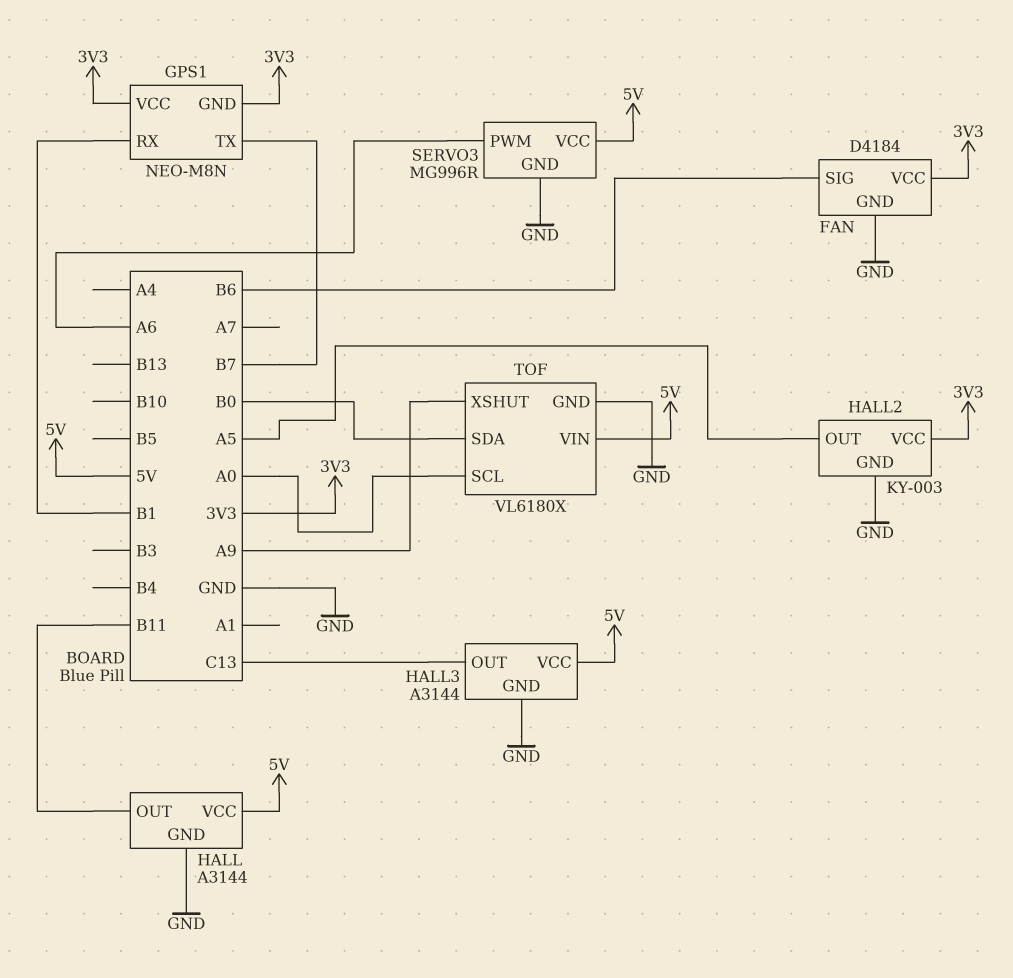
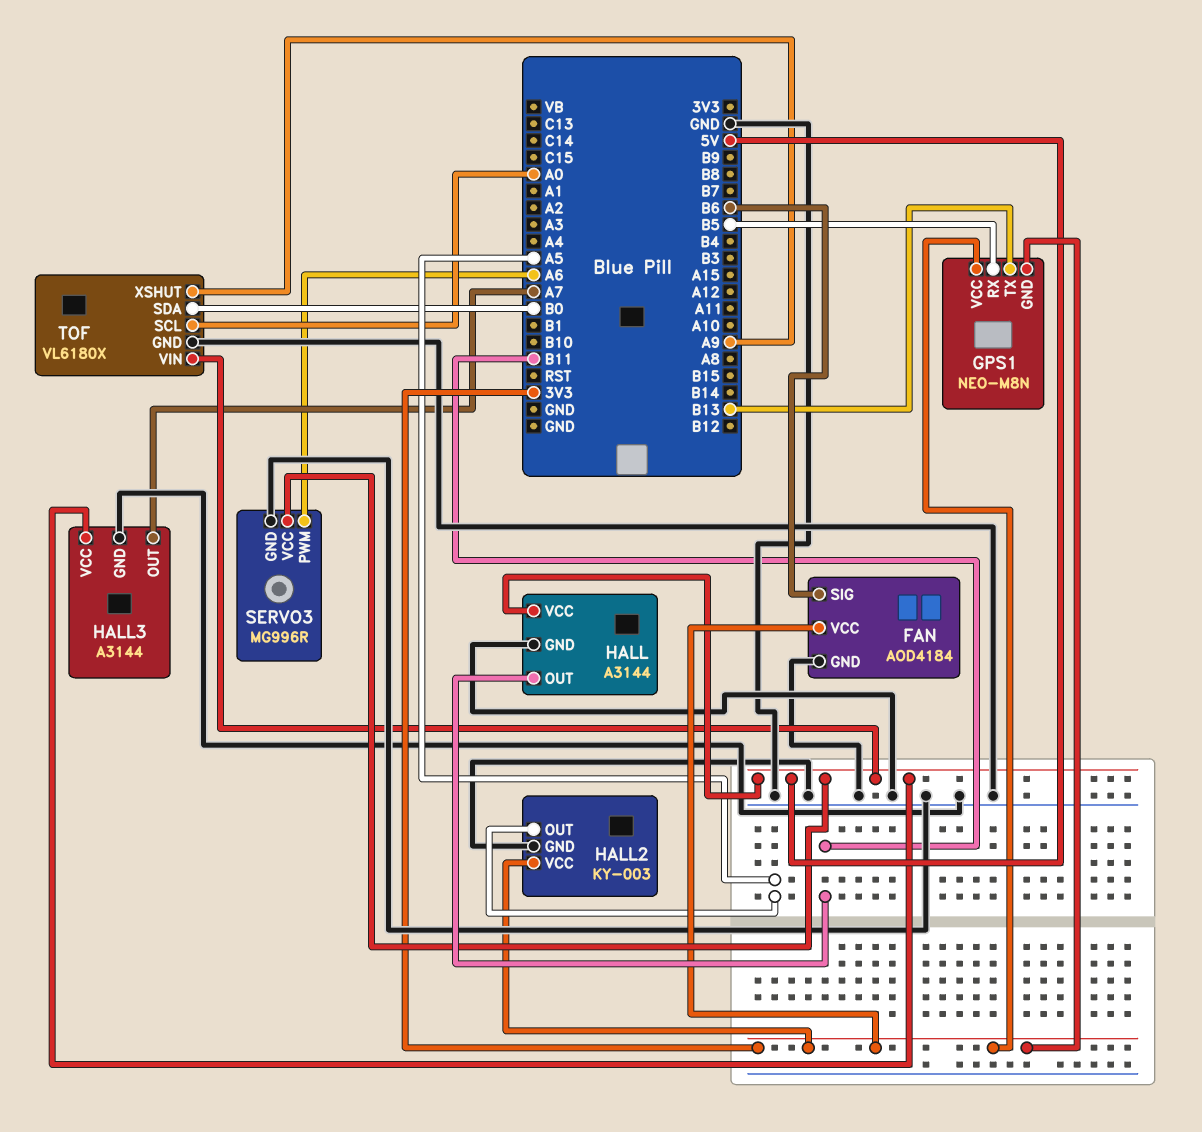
FAN: D4184 -> AOD4184
GPS1 pin RX: B1 -> B5
GPS1 pin TX: B7 -> B13
HALL3 pin OUT: C13 -> A7

